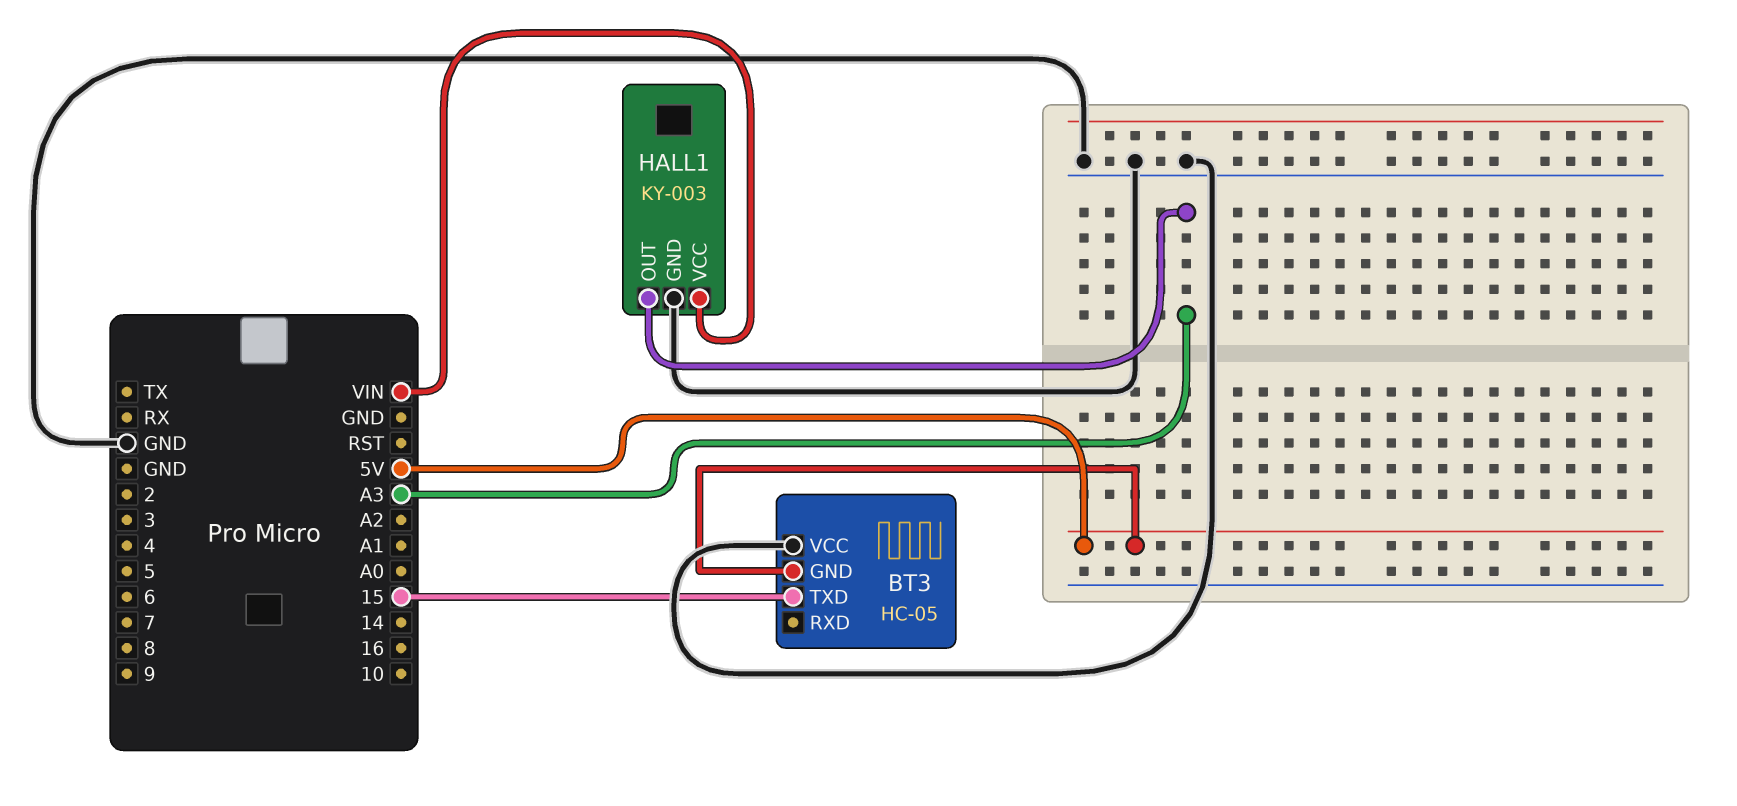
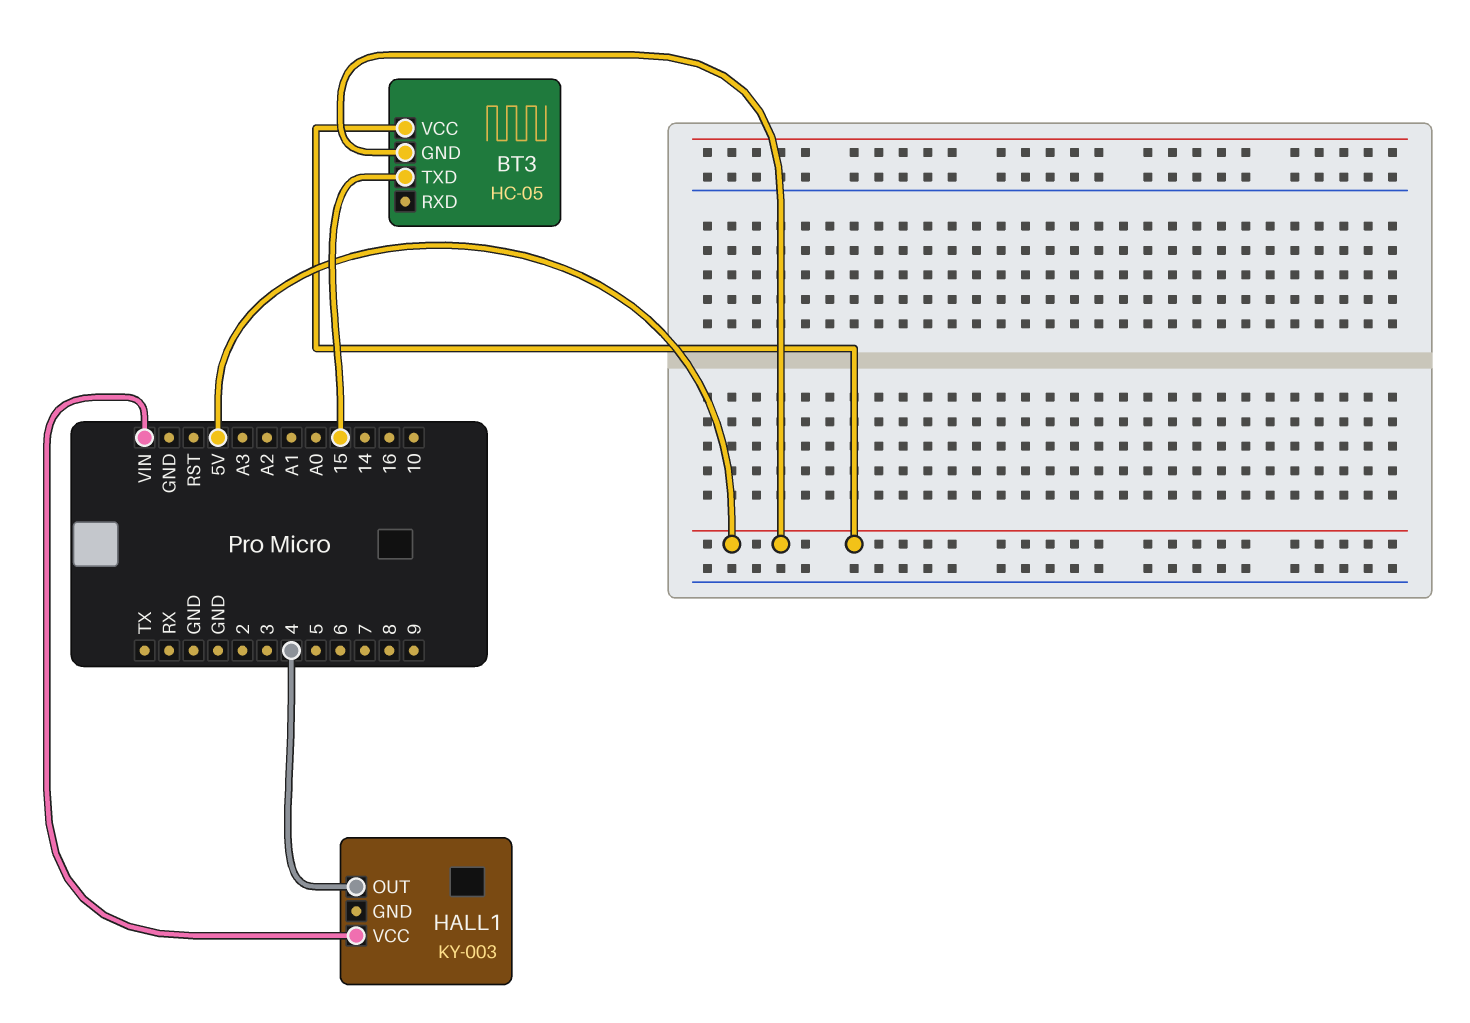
BT3 pin VCC: GND -> 5V
HALL1 pin GND: GND -> none
HALL1 pin OUT: A3 -> 4

